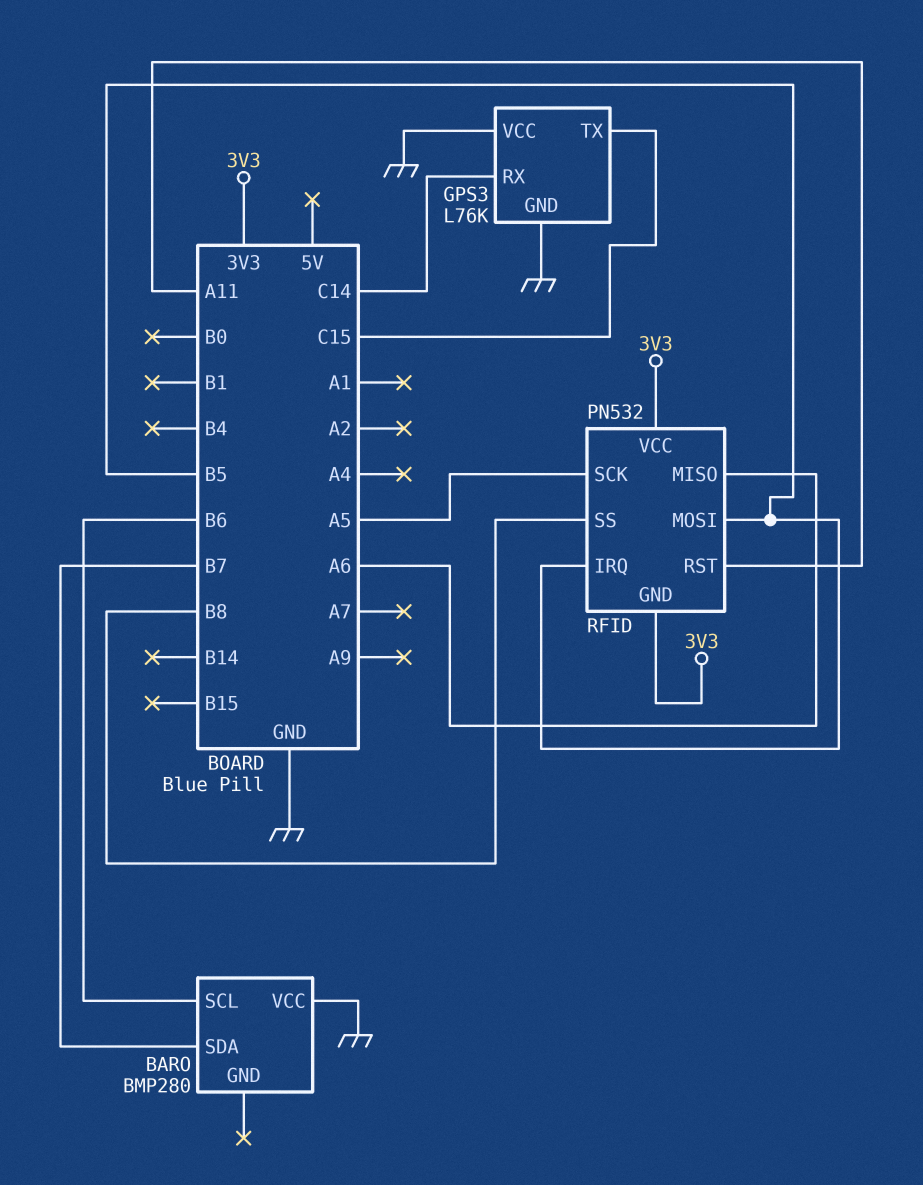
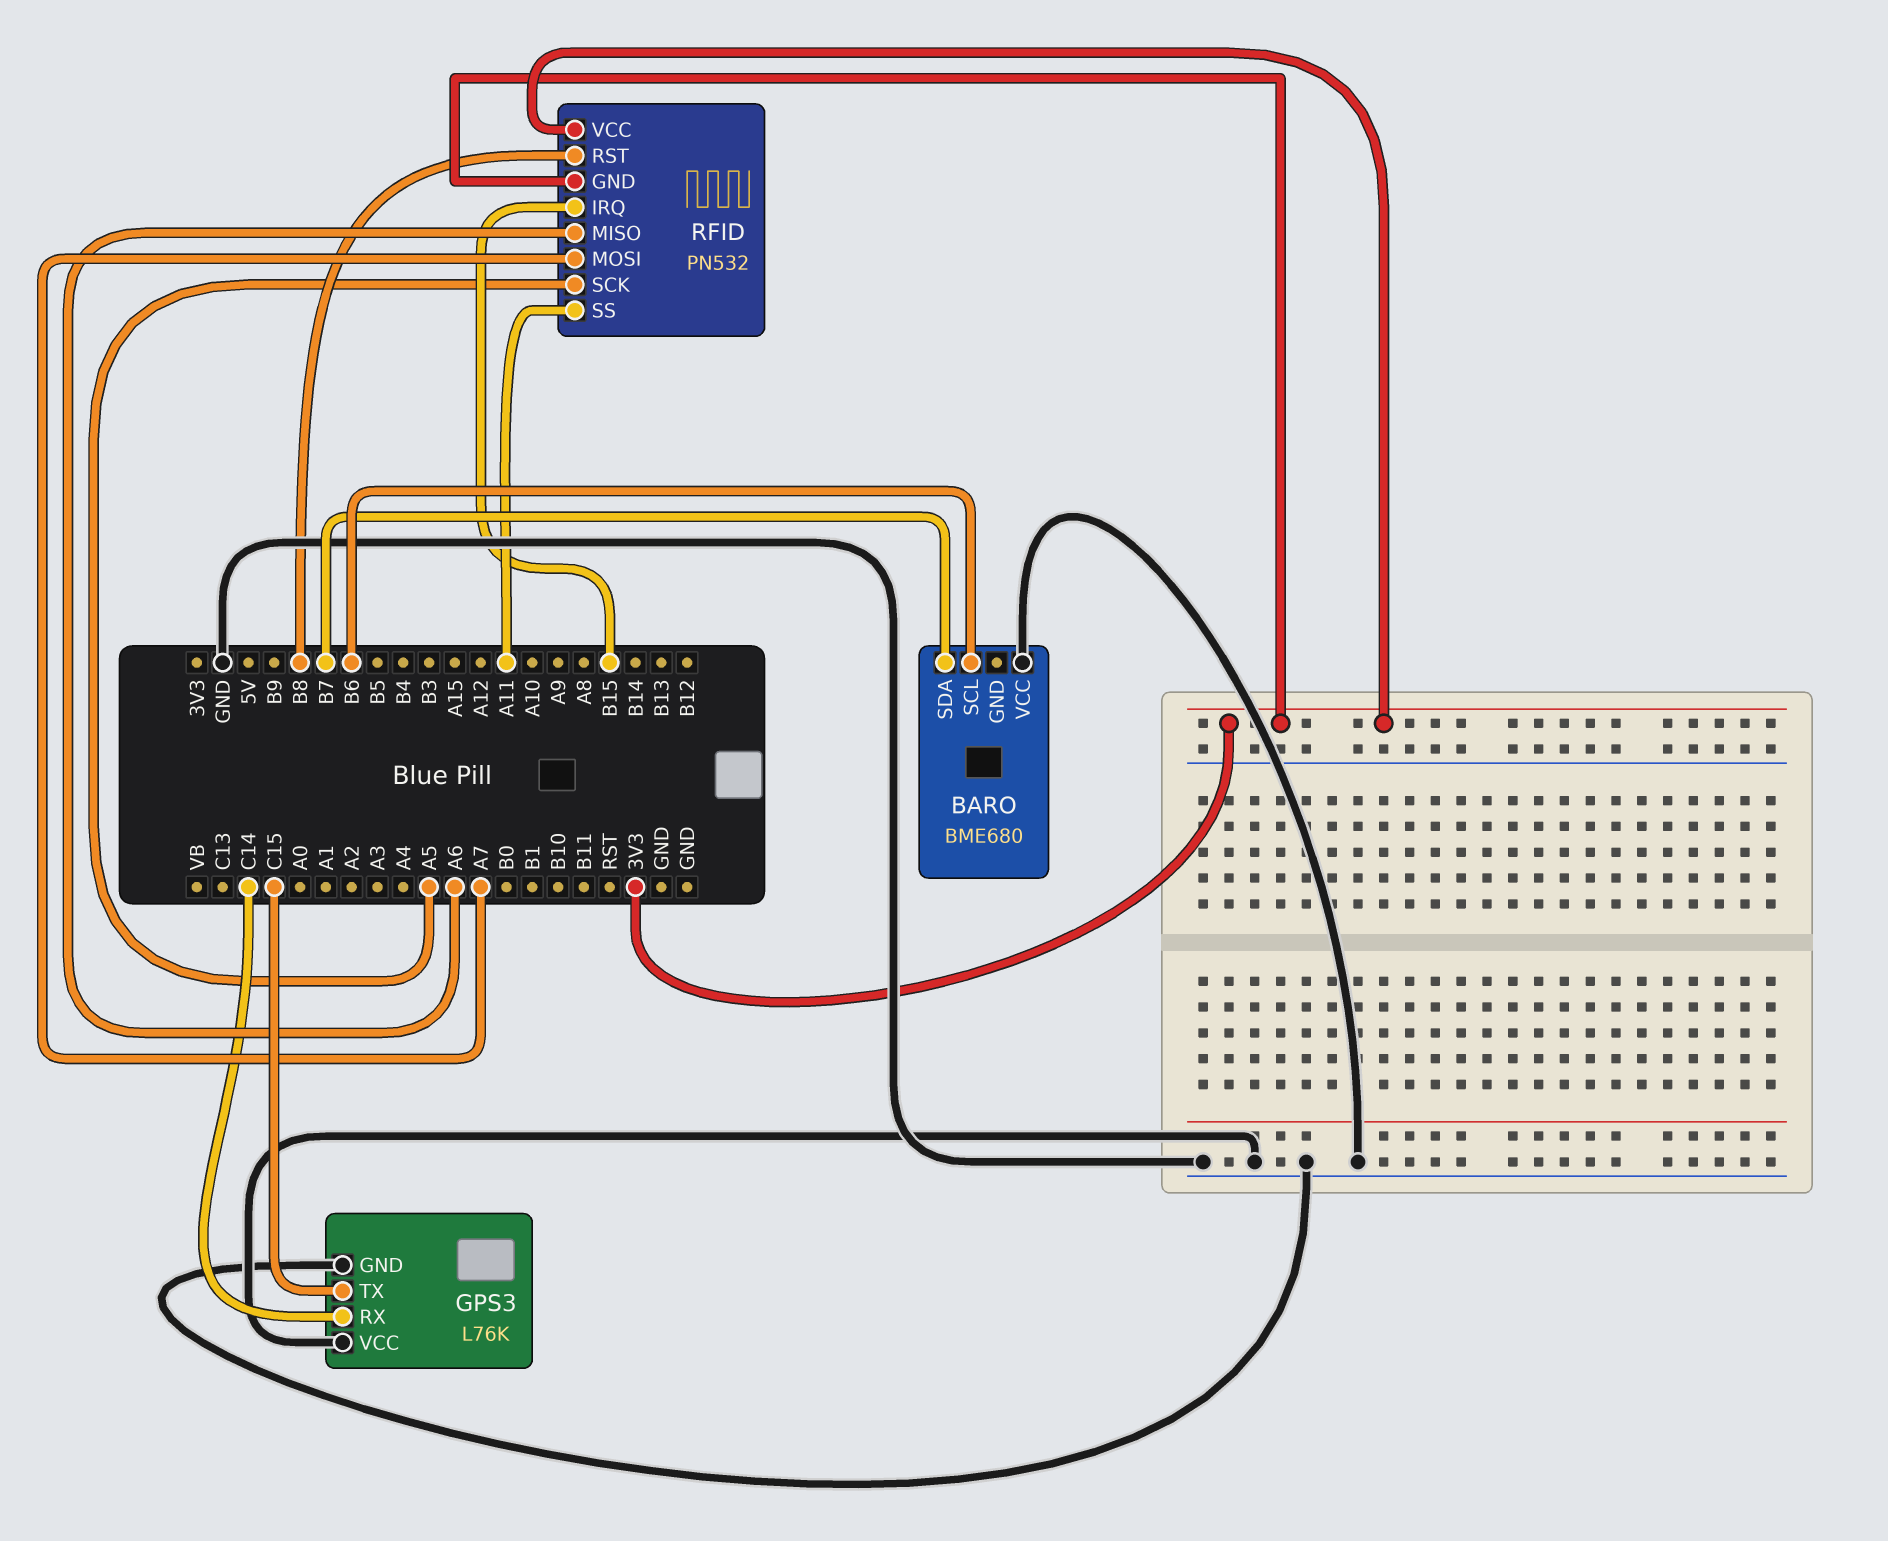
BARO: BMP280 -> BME680
RFID pin IRQ: B5 -> B15
RFID pin MOSI: B5 -> A7
RFID pin RST: A11 -> B8
RFID pin SS: B8 -> A11

